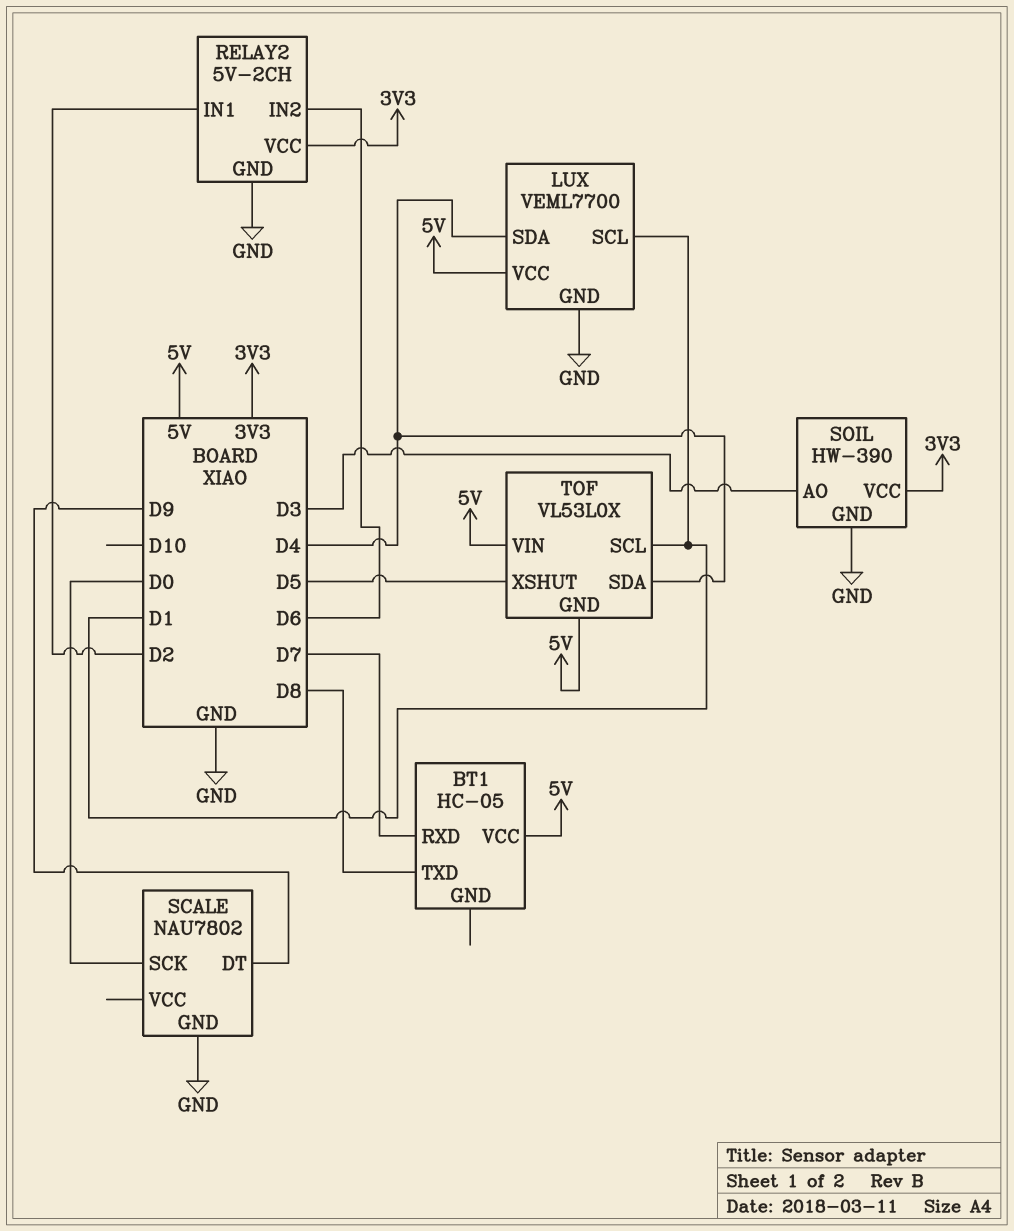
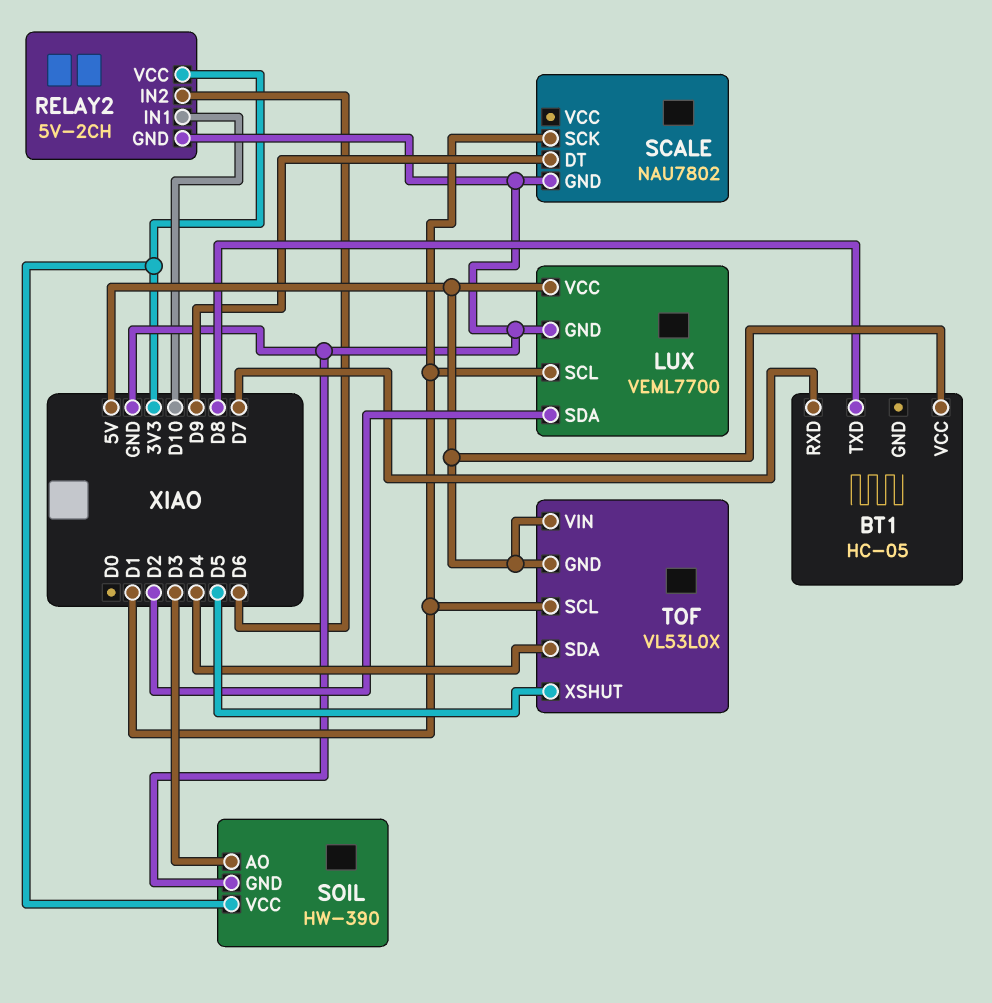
LUX pin SDA: D4 -> D2
RELAY2 pin IN1: D2 -> D10
SCALE pin SCK: D0 -> D1

